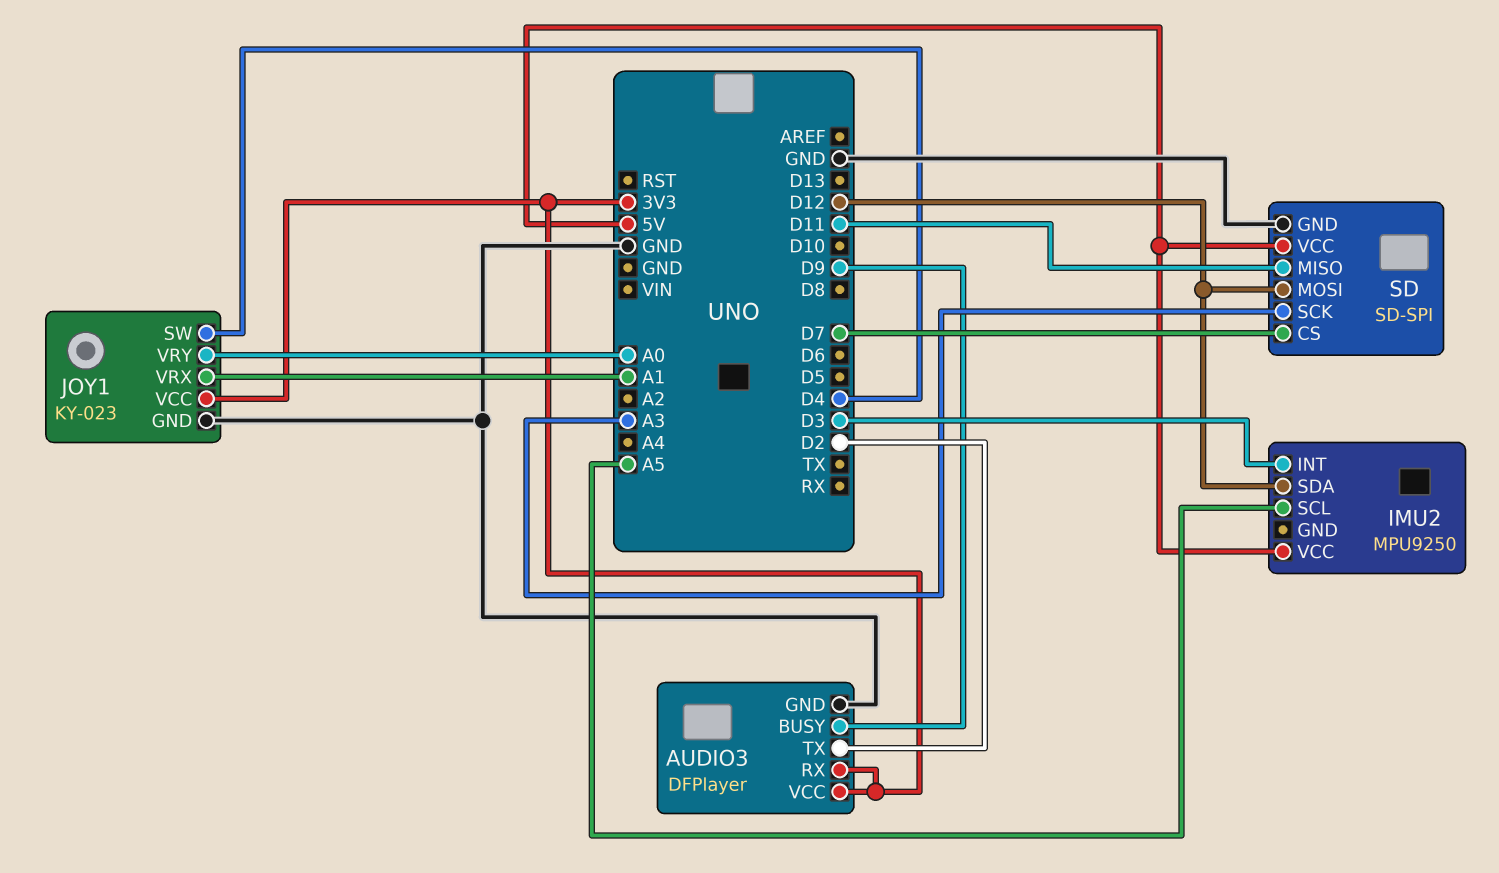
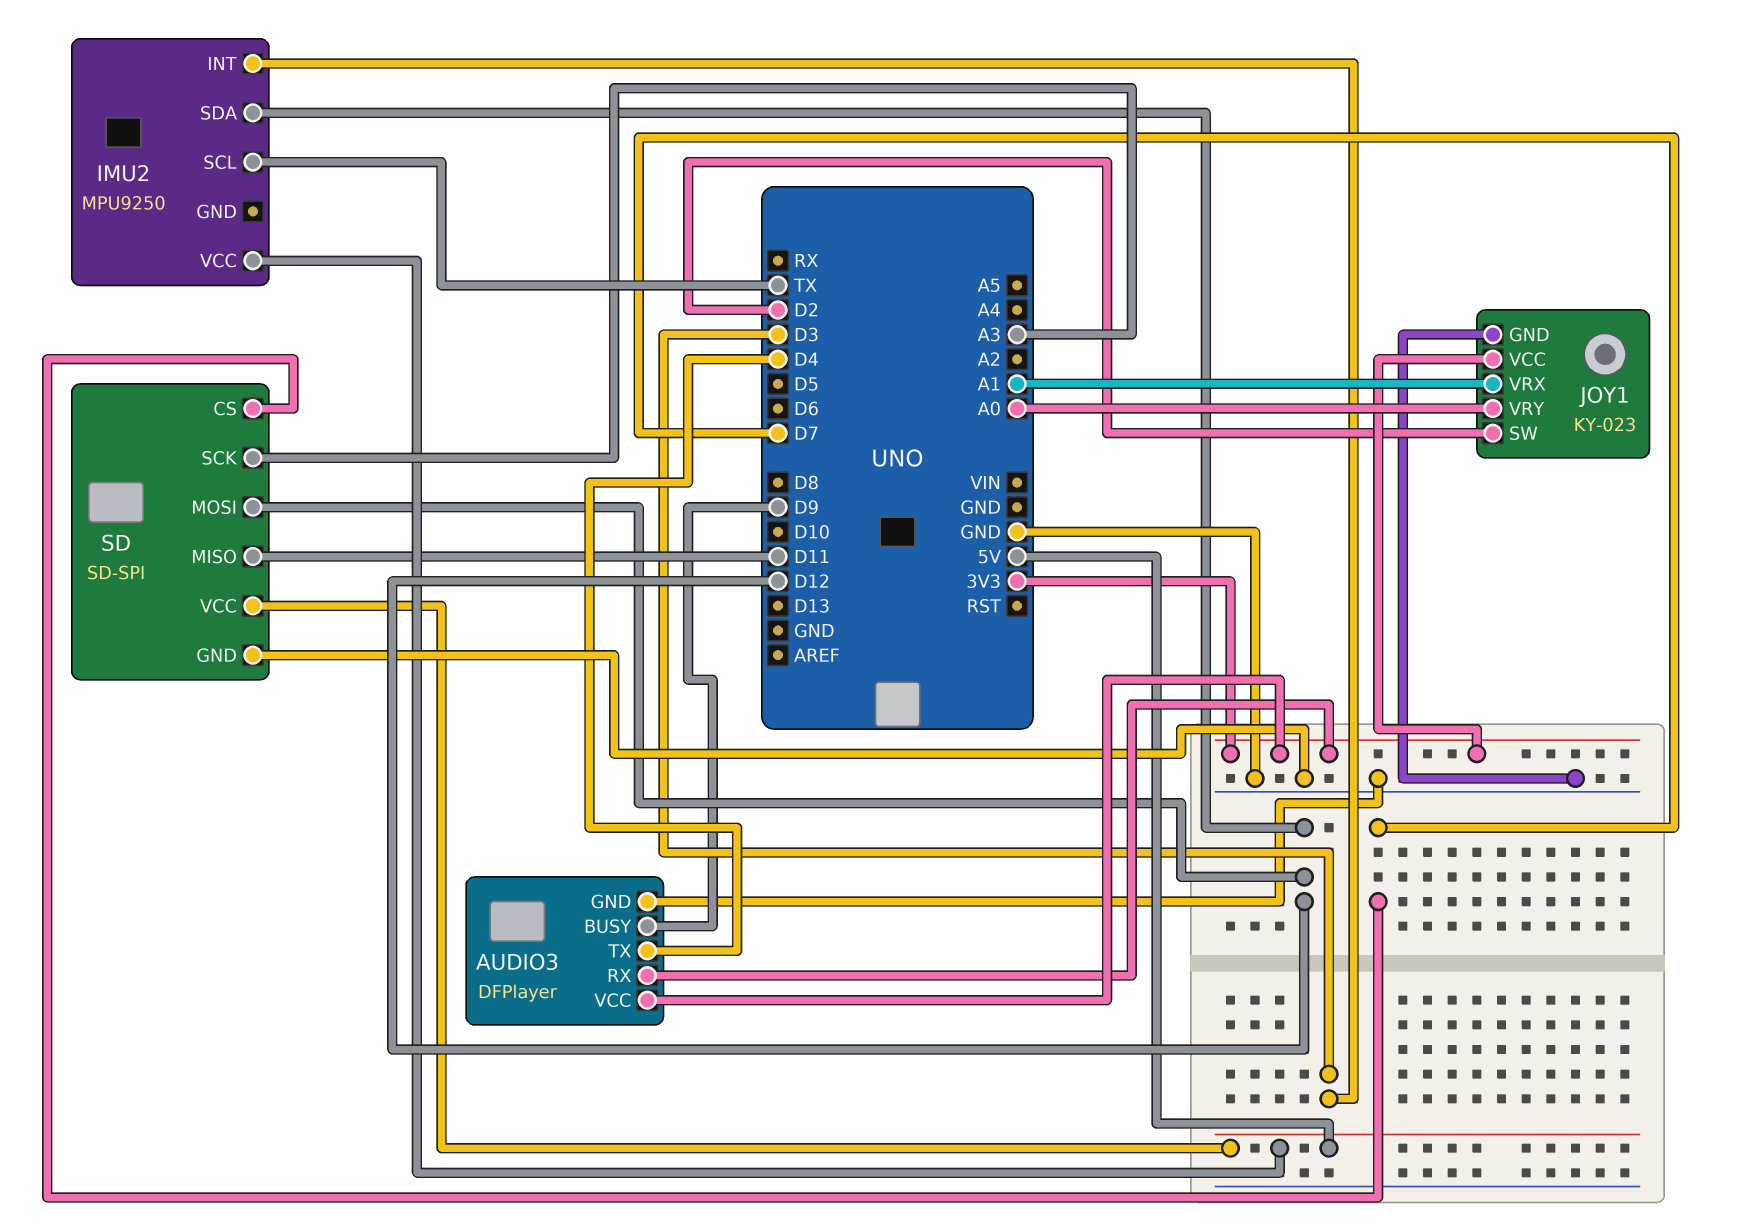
AUDIO3 pin TX: D2 -> D4
IMU2 pin SCL: A5 -> TX
JOY1 pin SW: D4 -> D2

